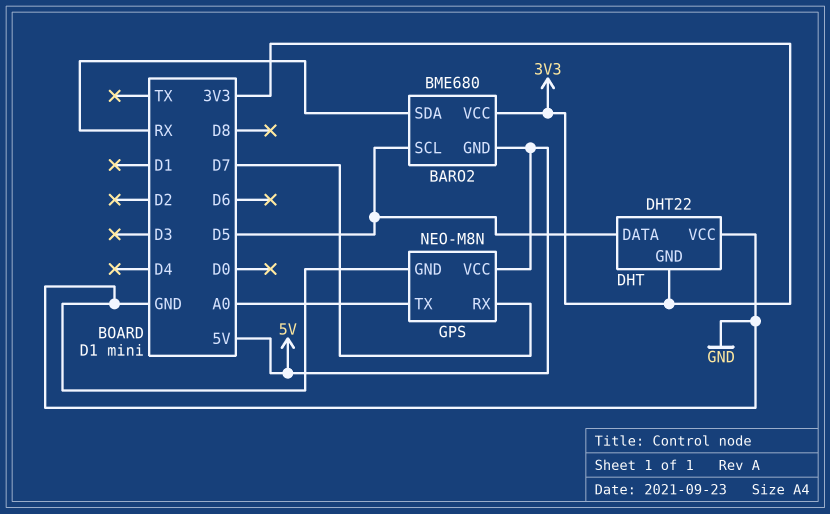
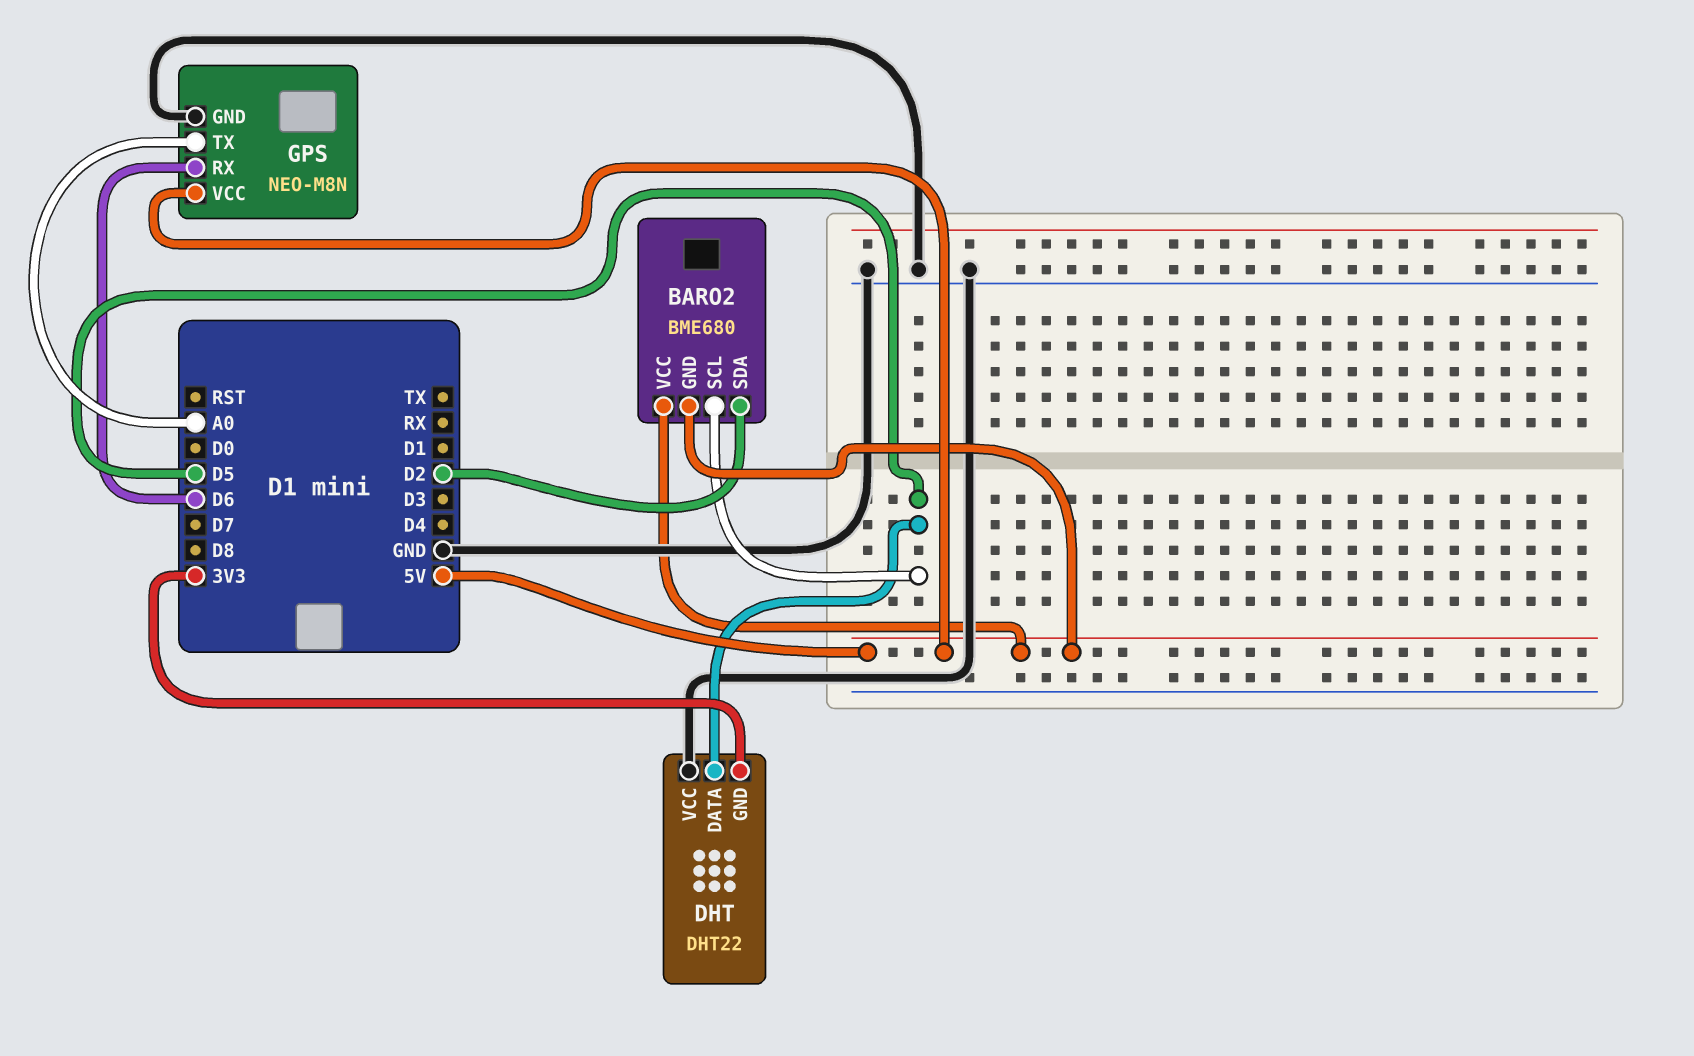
BARO2 pin SDA: RX -> D2
BARO2 pin VCC: 3V3 -> 5V
GPS pin RX: D7 -> D6

